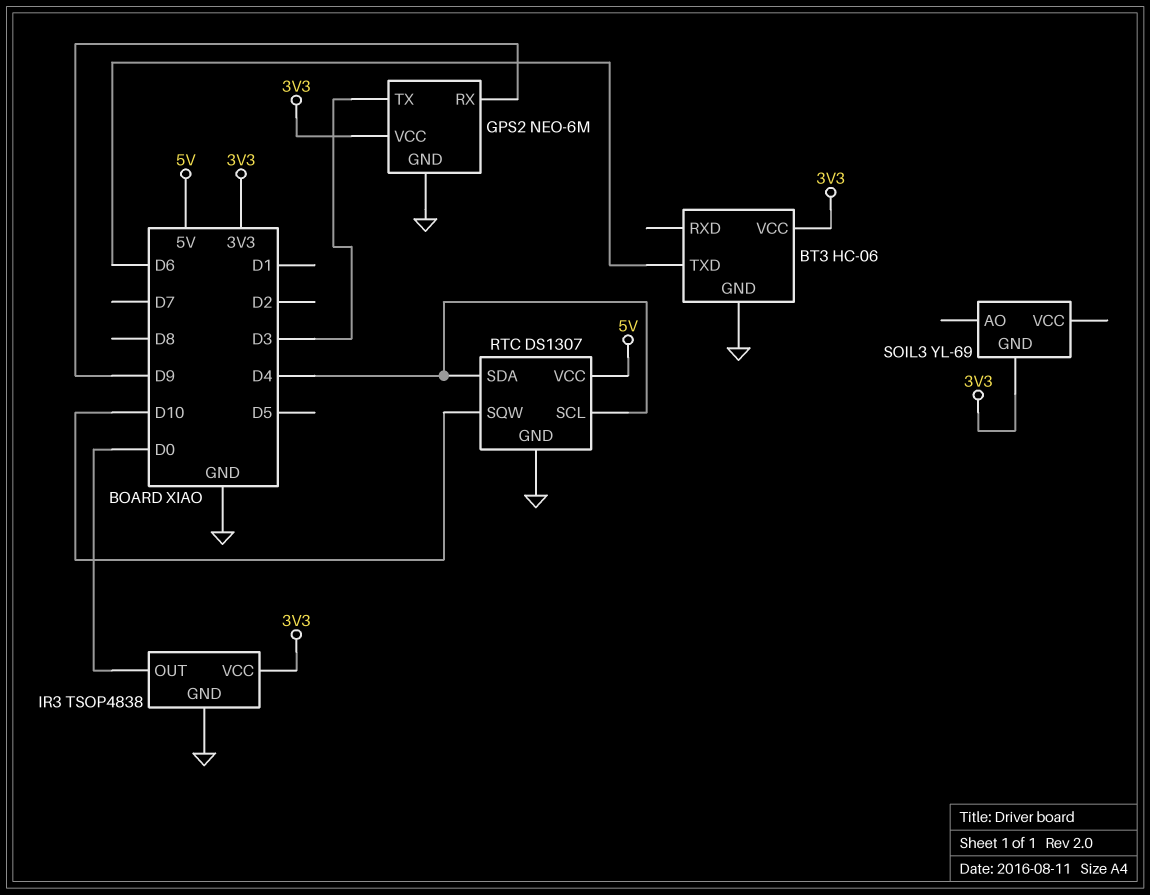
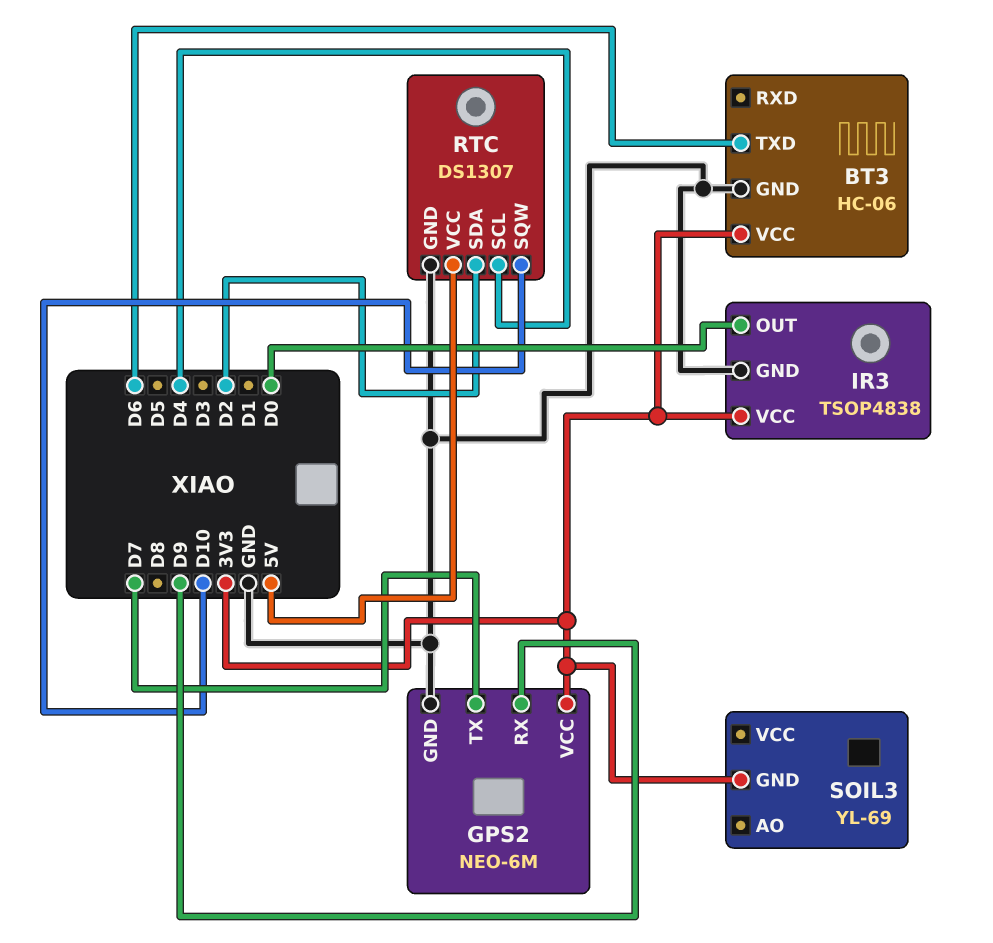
GPS2 pin TX: D3 -> D7
RTC pin SDA: D4 -> D2

